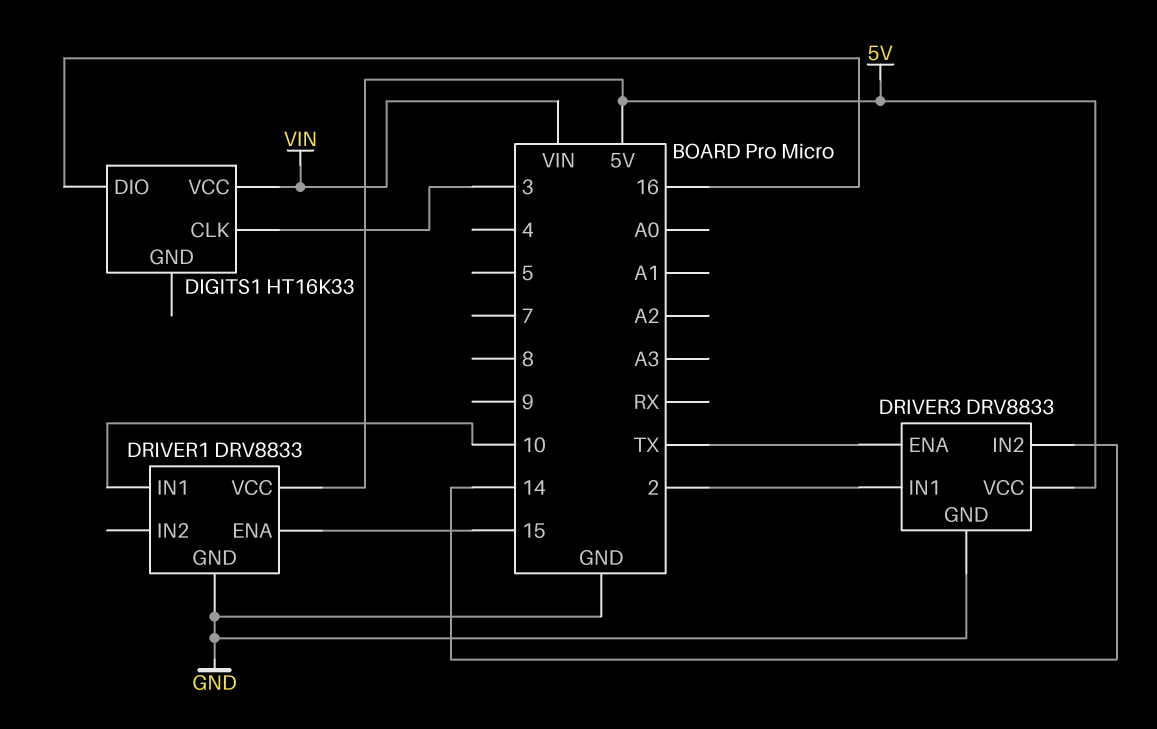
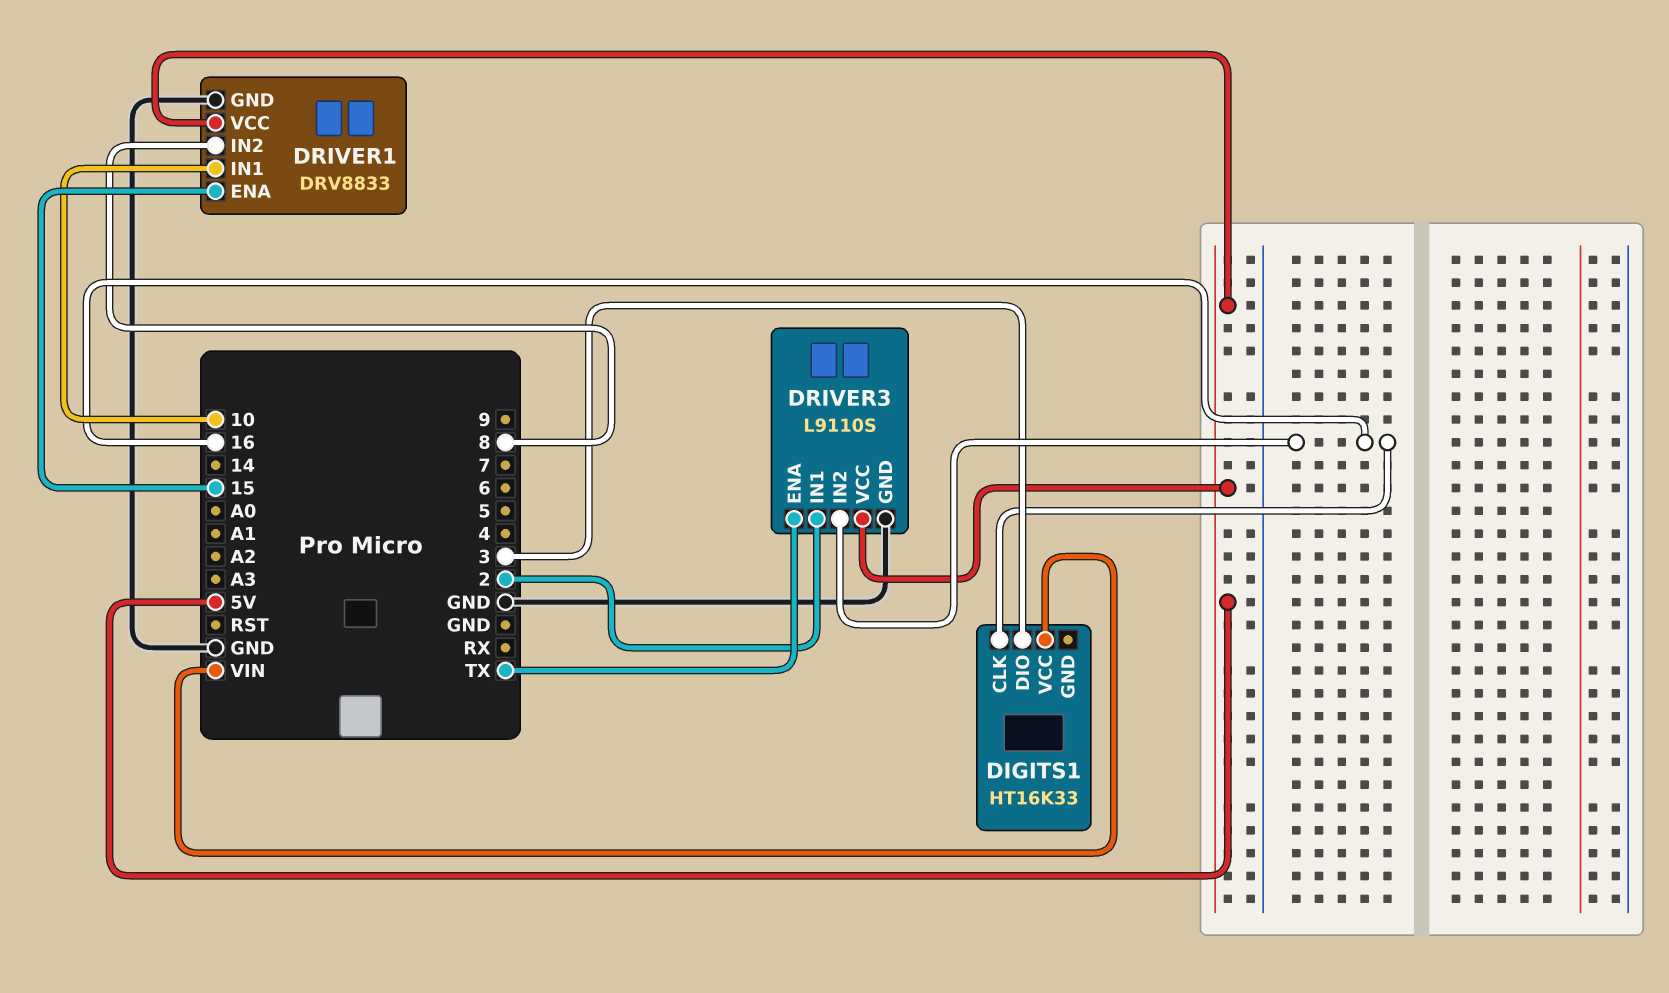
DIGITS1 pin CLK: 3 -> 16
DIGITS1 pin DIO: 16 -> 3
DRIVER1 pin IN2: none -> 8
DRIVER3: DRV8833 -> L9110S
DRIVER3 pin IN2: 14 -> 16

